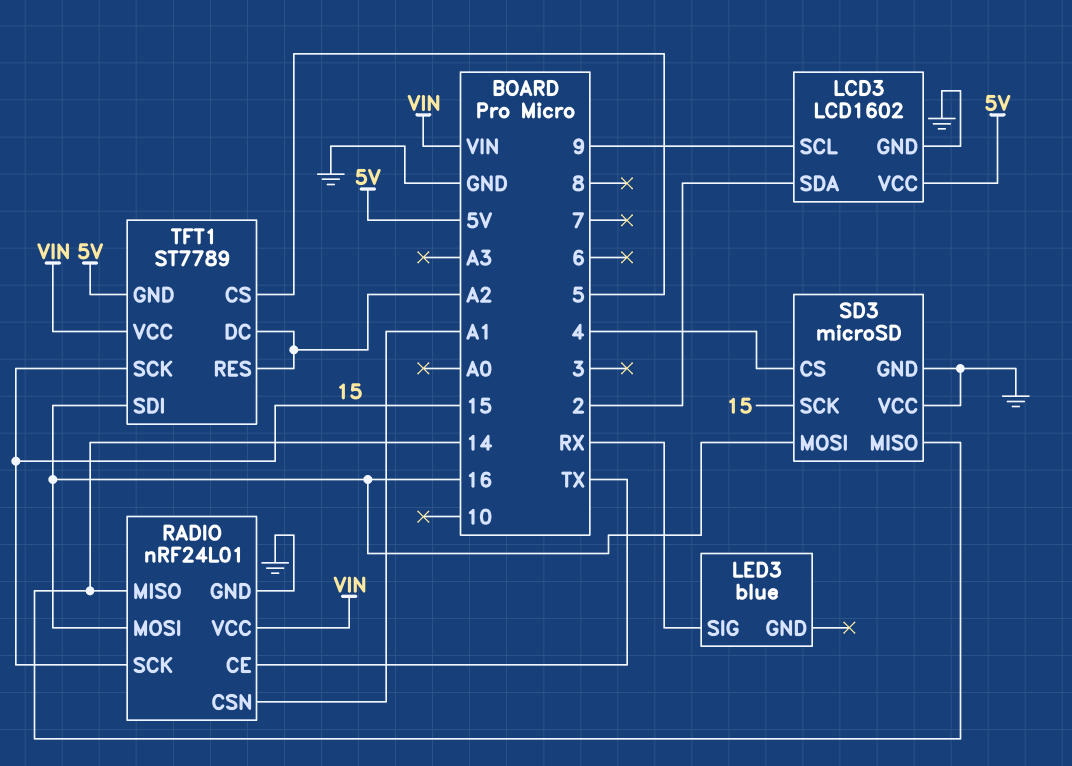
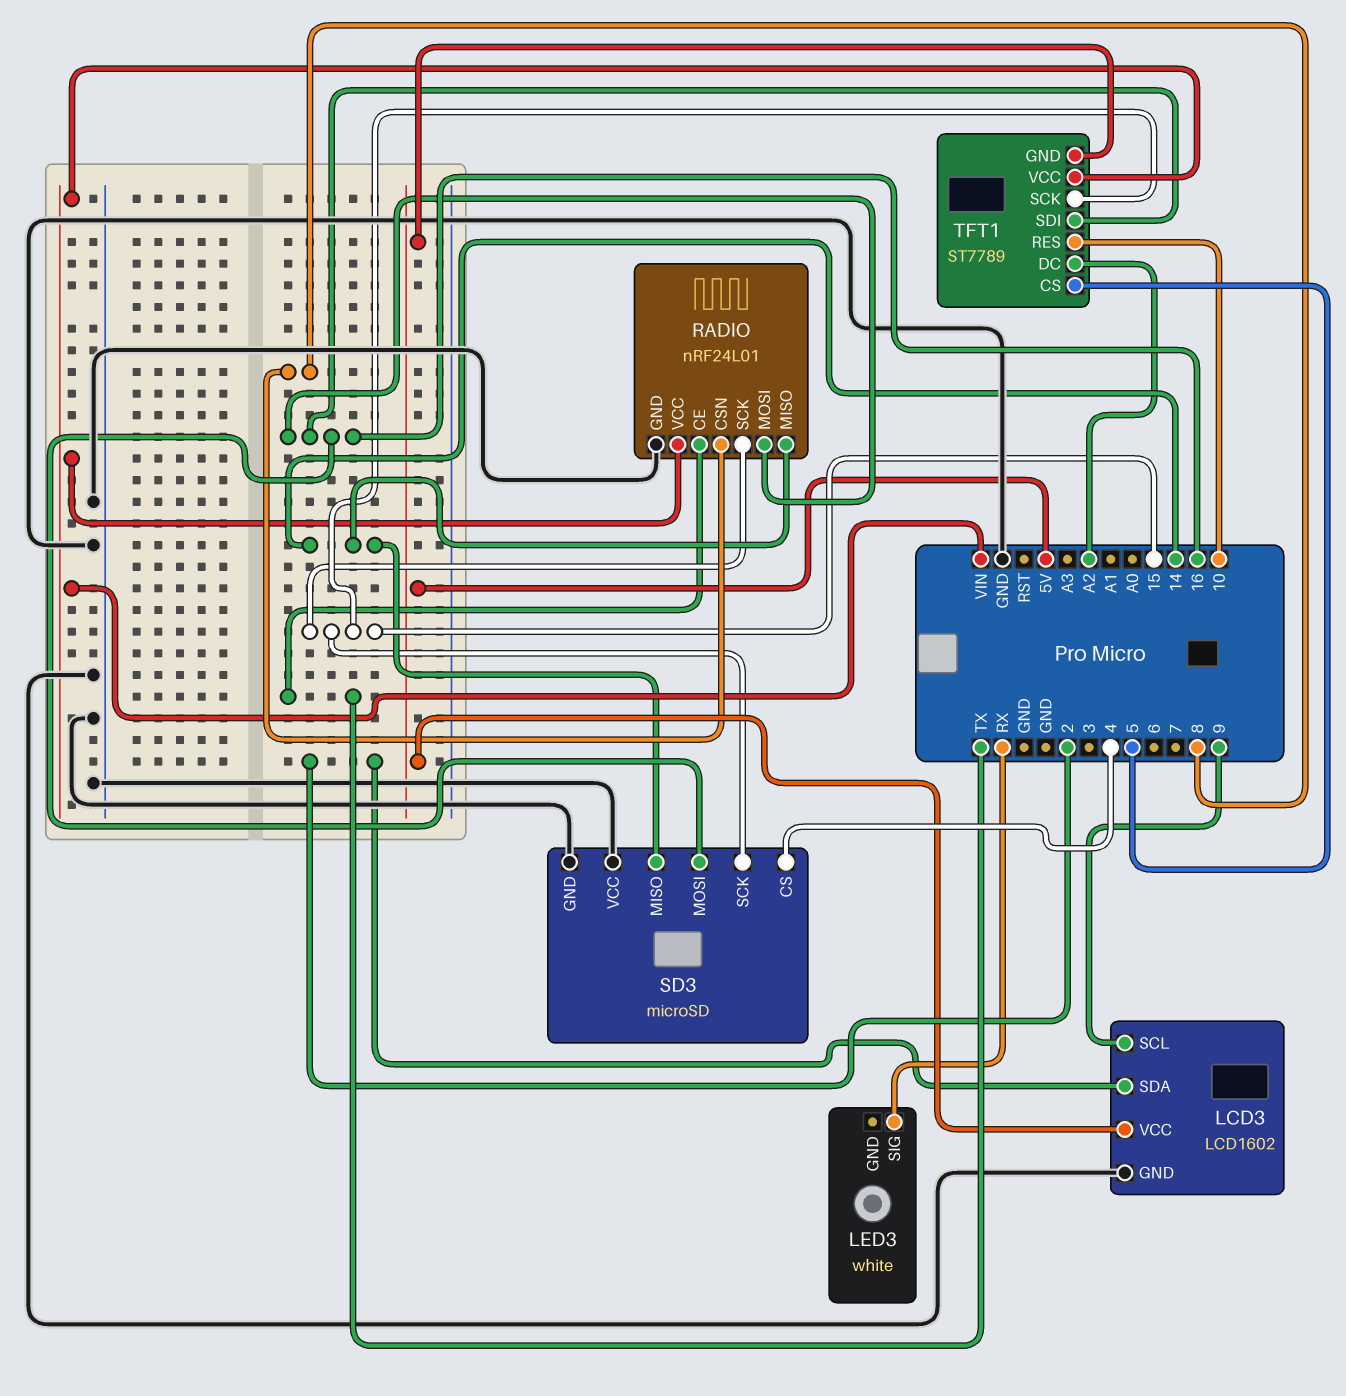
LED3: blue -> white
RADIO pin CSN: A1 -> 8
TFT1 pin RES: A2 -> 10

